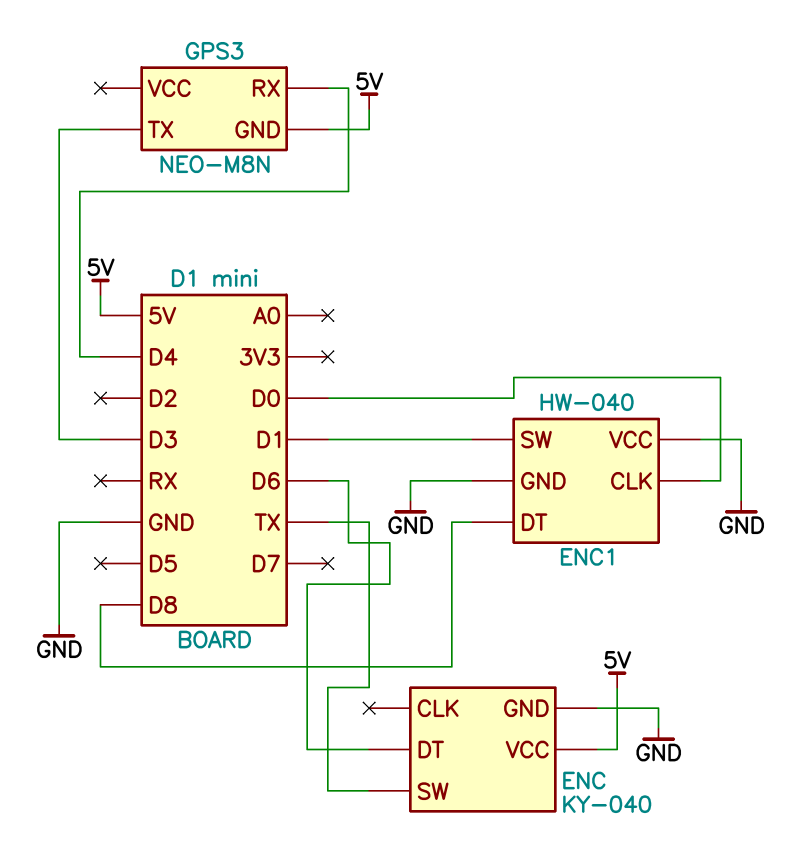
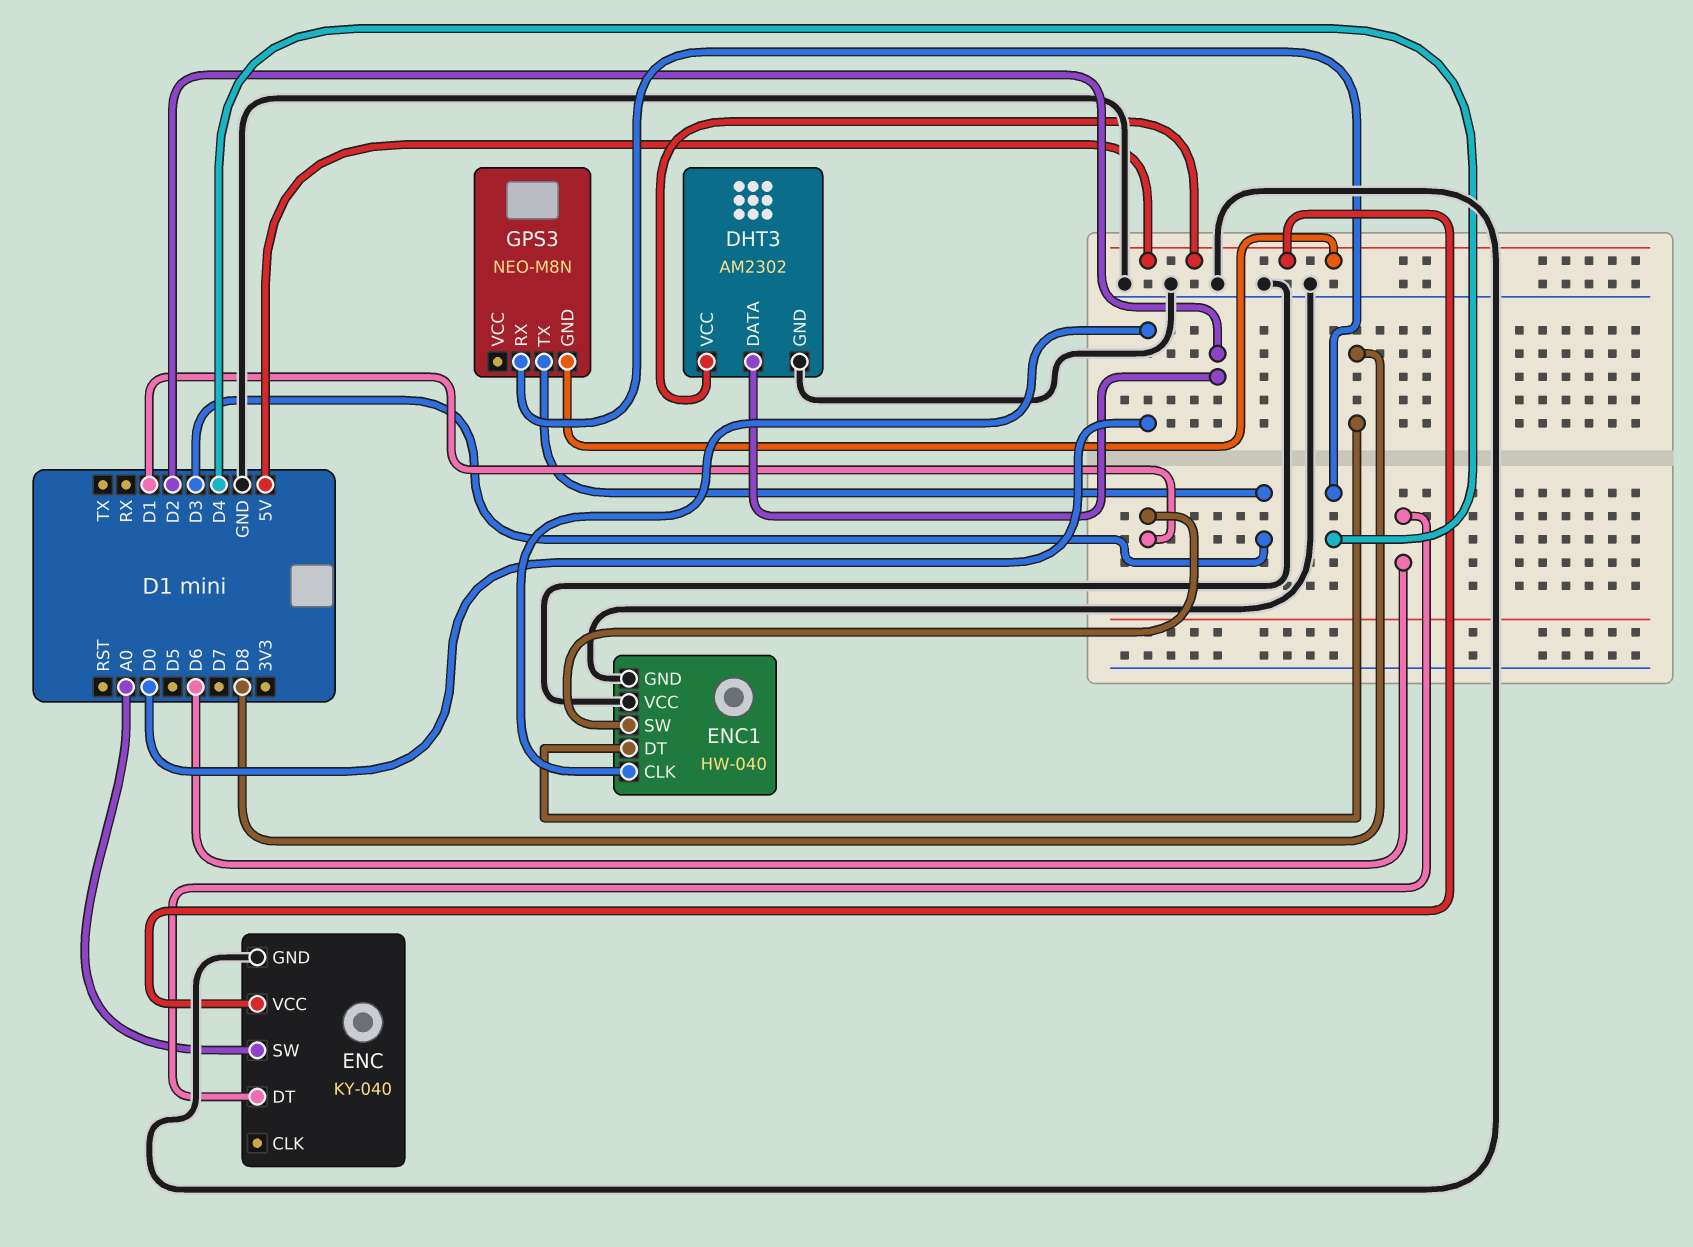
DHT3: none -> AM2302
DHT3 pin DATA: none -> D2
DHT3 pin GND: none -> GND
DHT3 pin VCC: none -> 5V
ENC pin SW: TX -> A0

